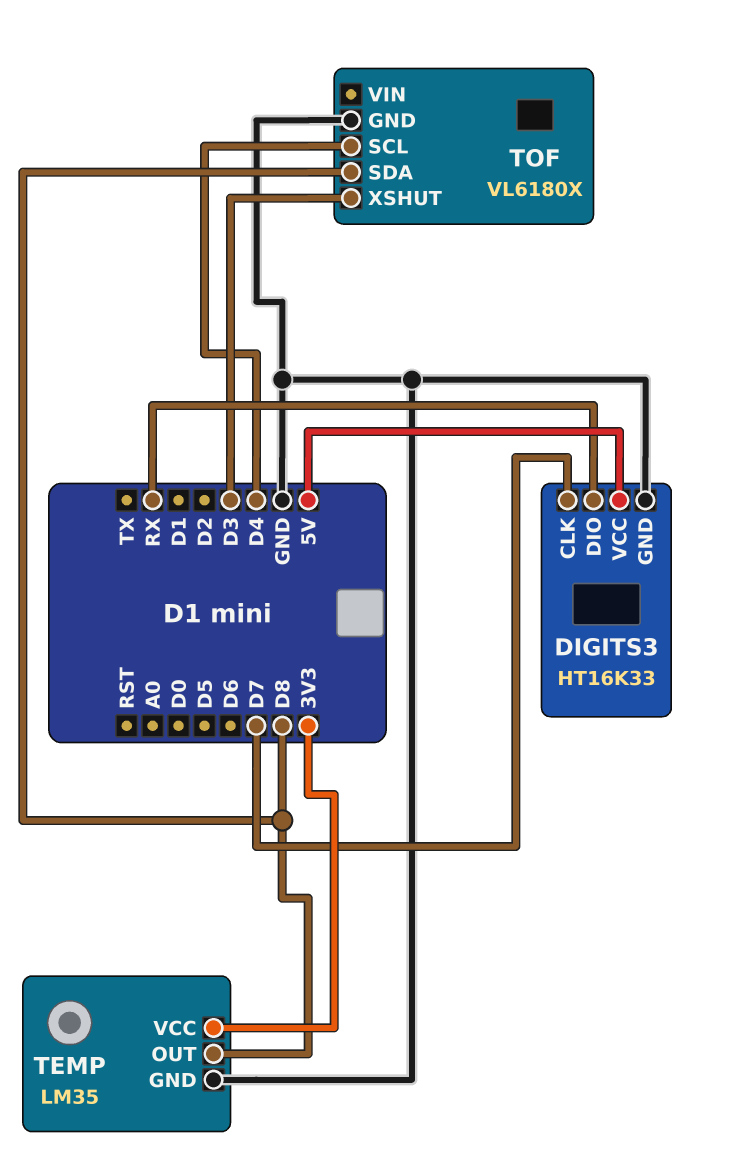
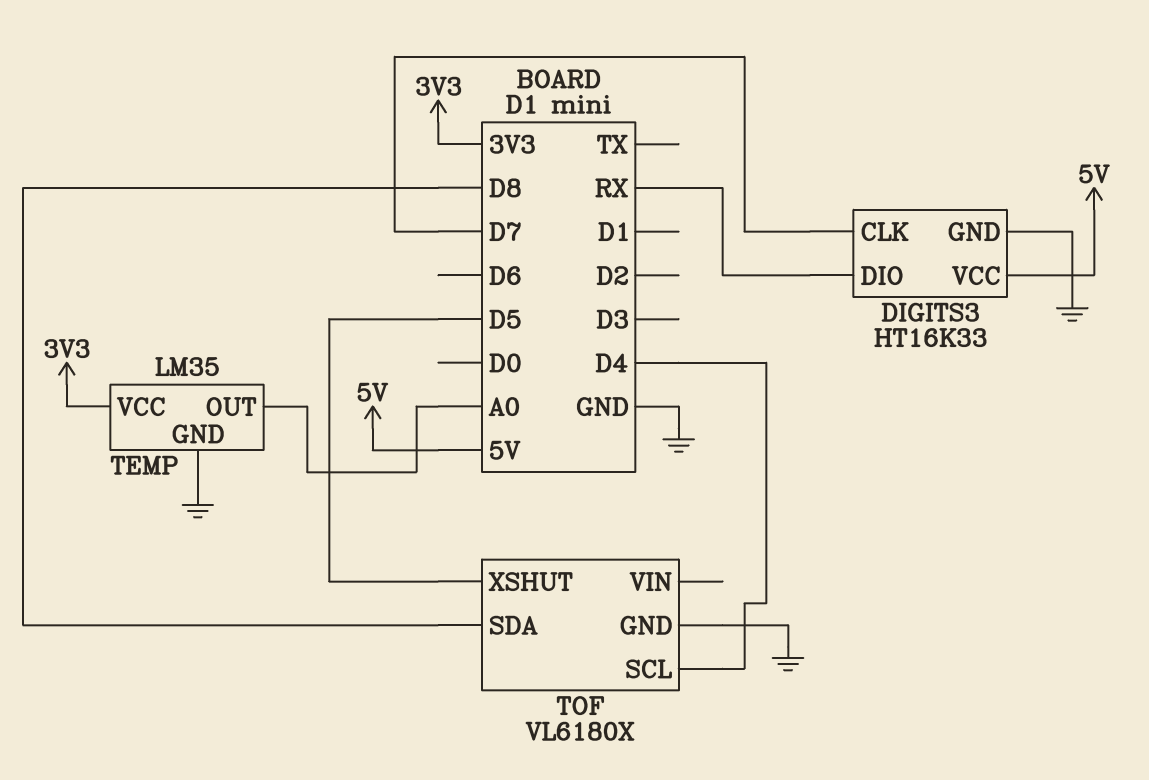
TEMP pin OUT: D8 -> A0
TOF pin XSHUT: D3 -> D5

